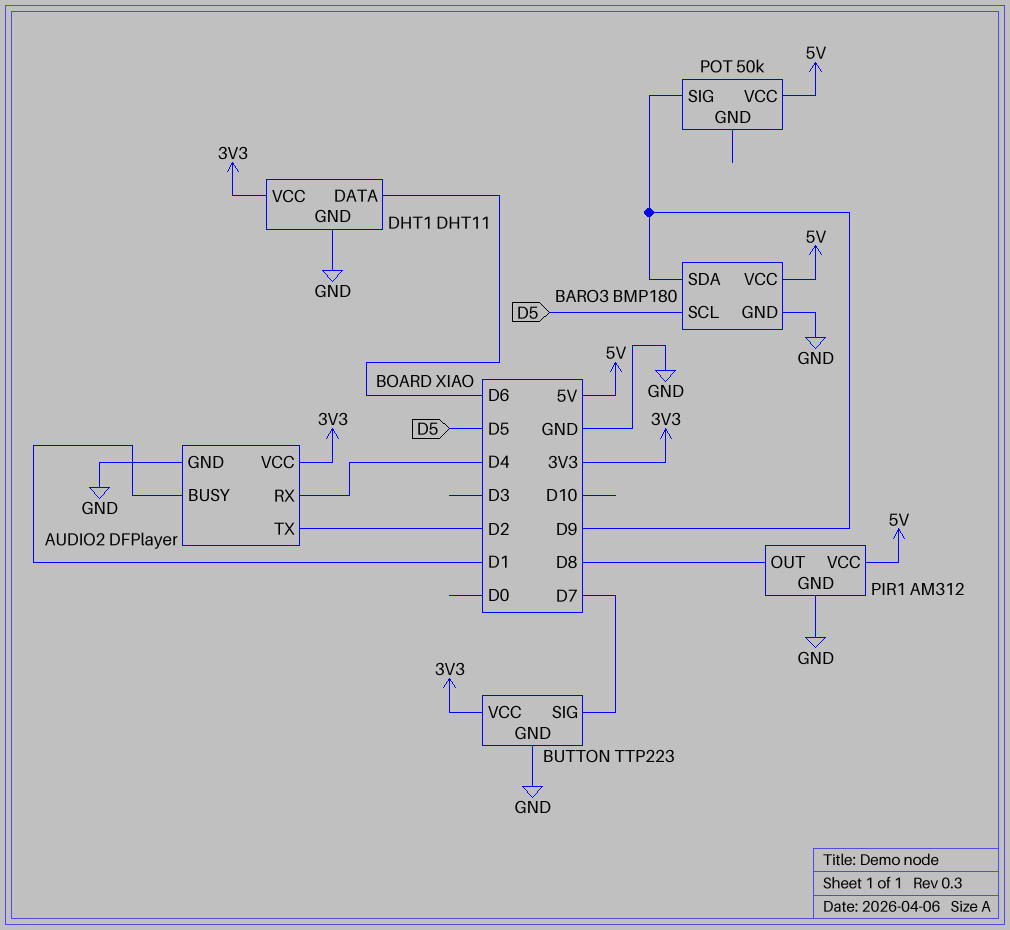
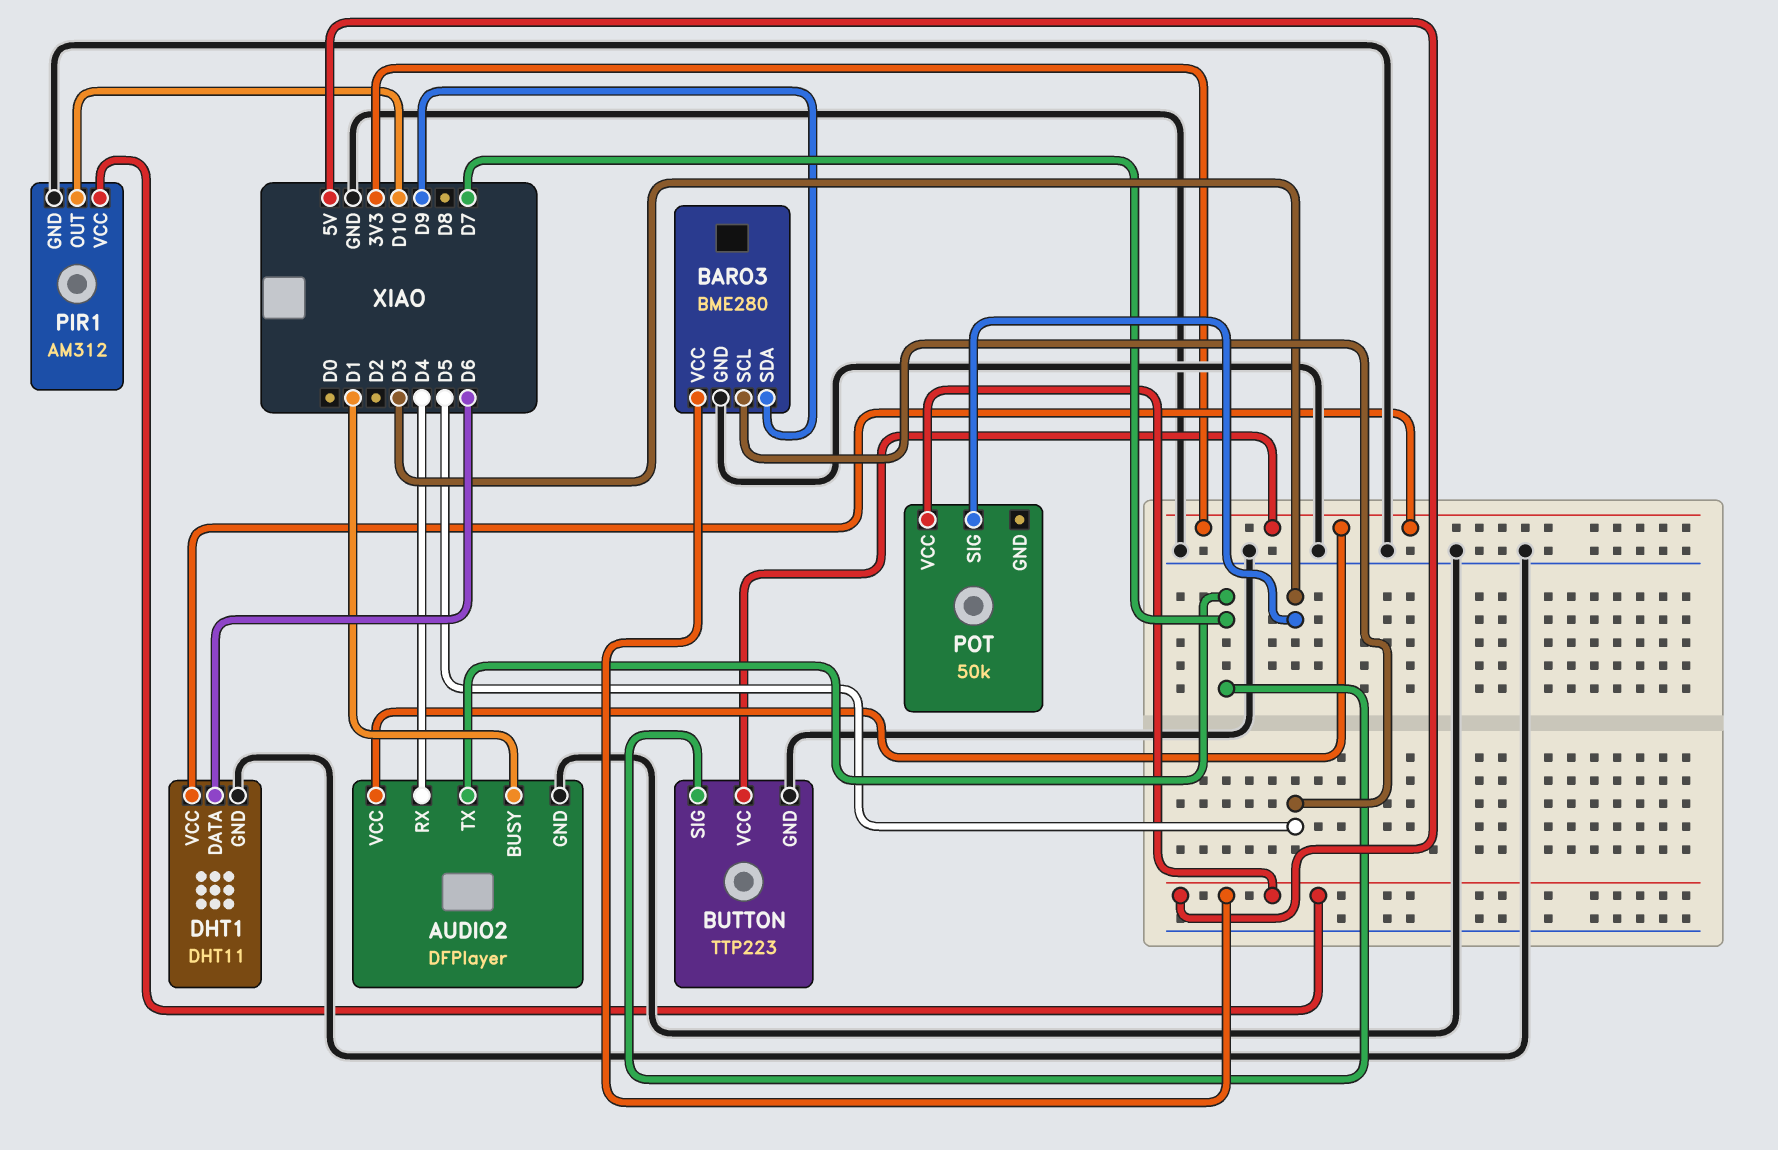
AUDIO2 pin TX: D2 -> D7
BARO3: BMP180 -> BME280
PIR1 pin OUT: D8 -> D10
POT pin SIG: D9 -> D3

